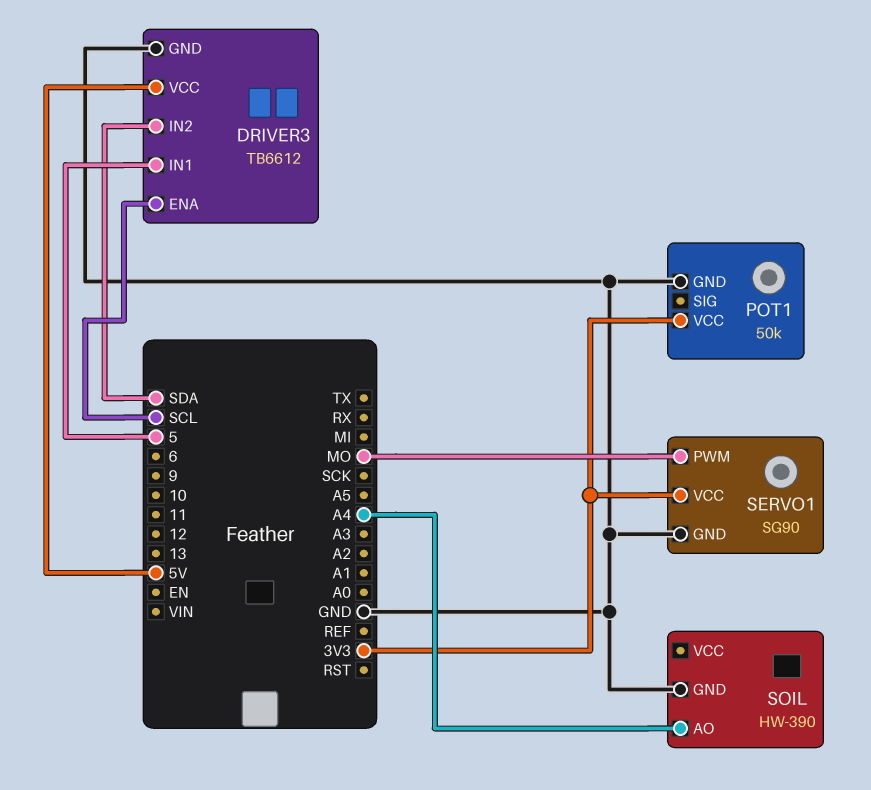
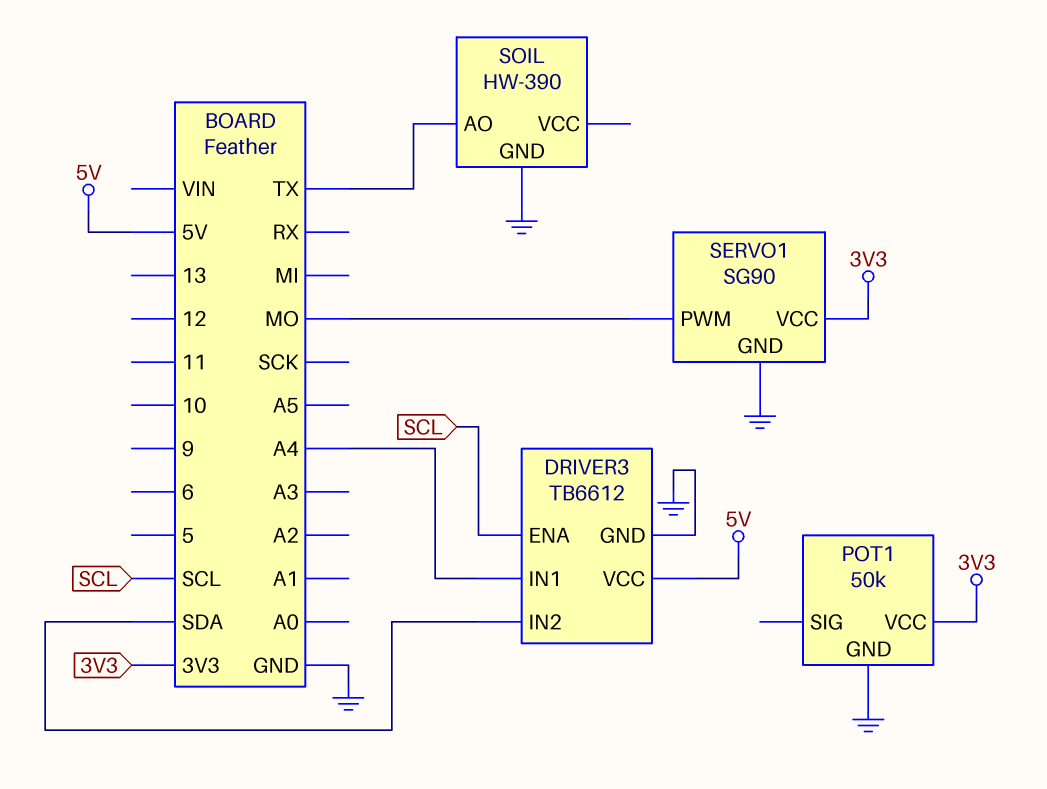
DRIVER3 pin IN1: 5 -> A4
SOIL pin AO: A4 -> TX

